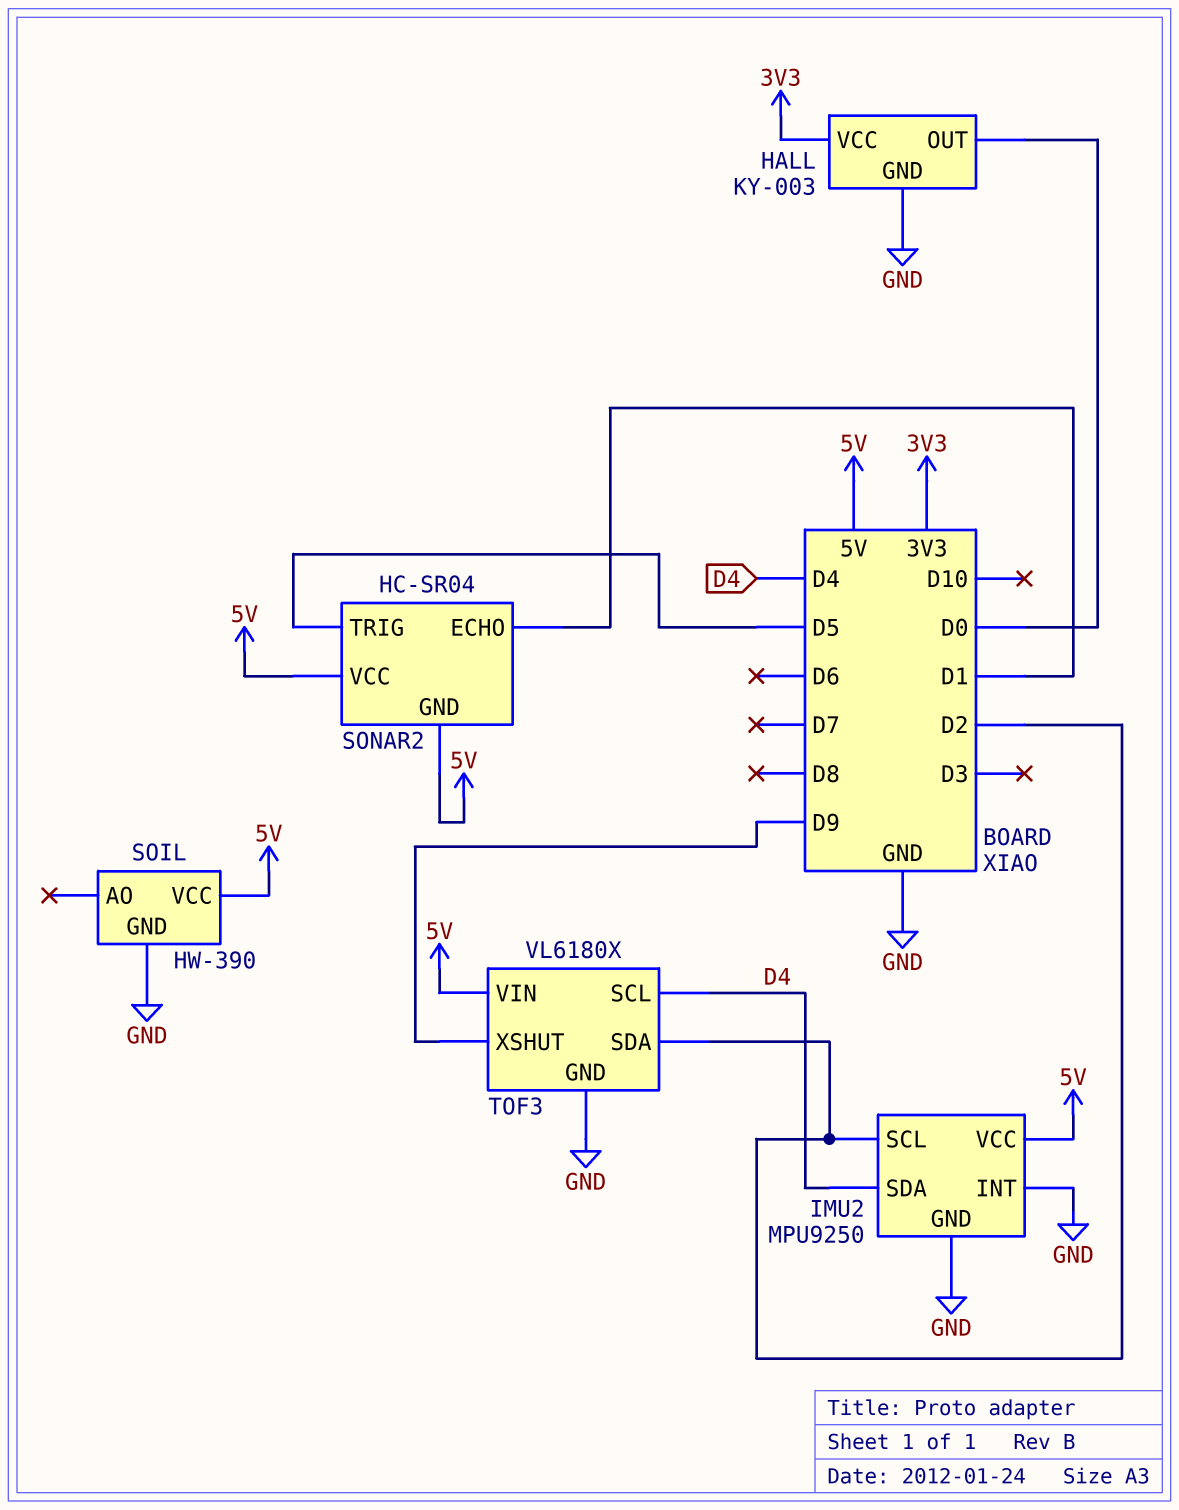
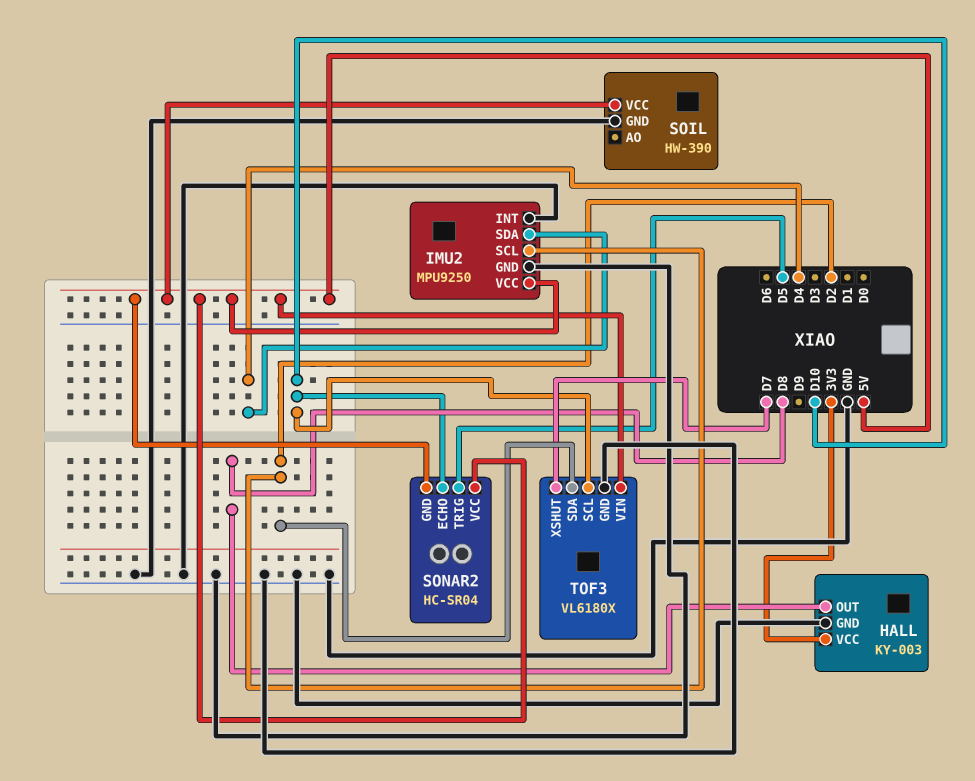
HALL pin OUT: D0 -> D8
SONAR2 pin ECHO: D1 -> D10
TOF3 pin SCL: D4 -> D10
TOF3 pin XSHUT: D9 -> D7

